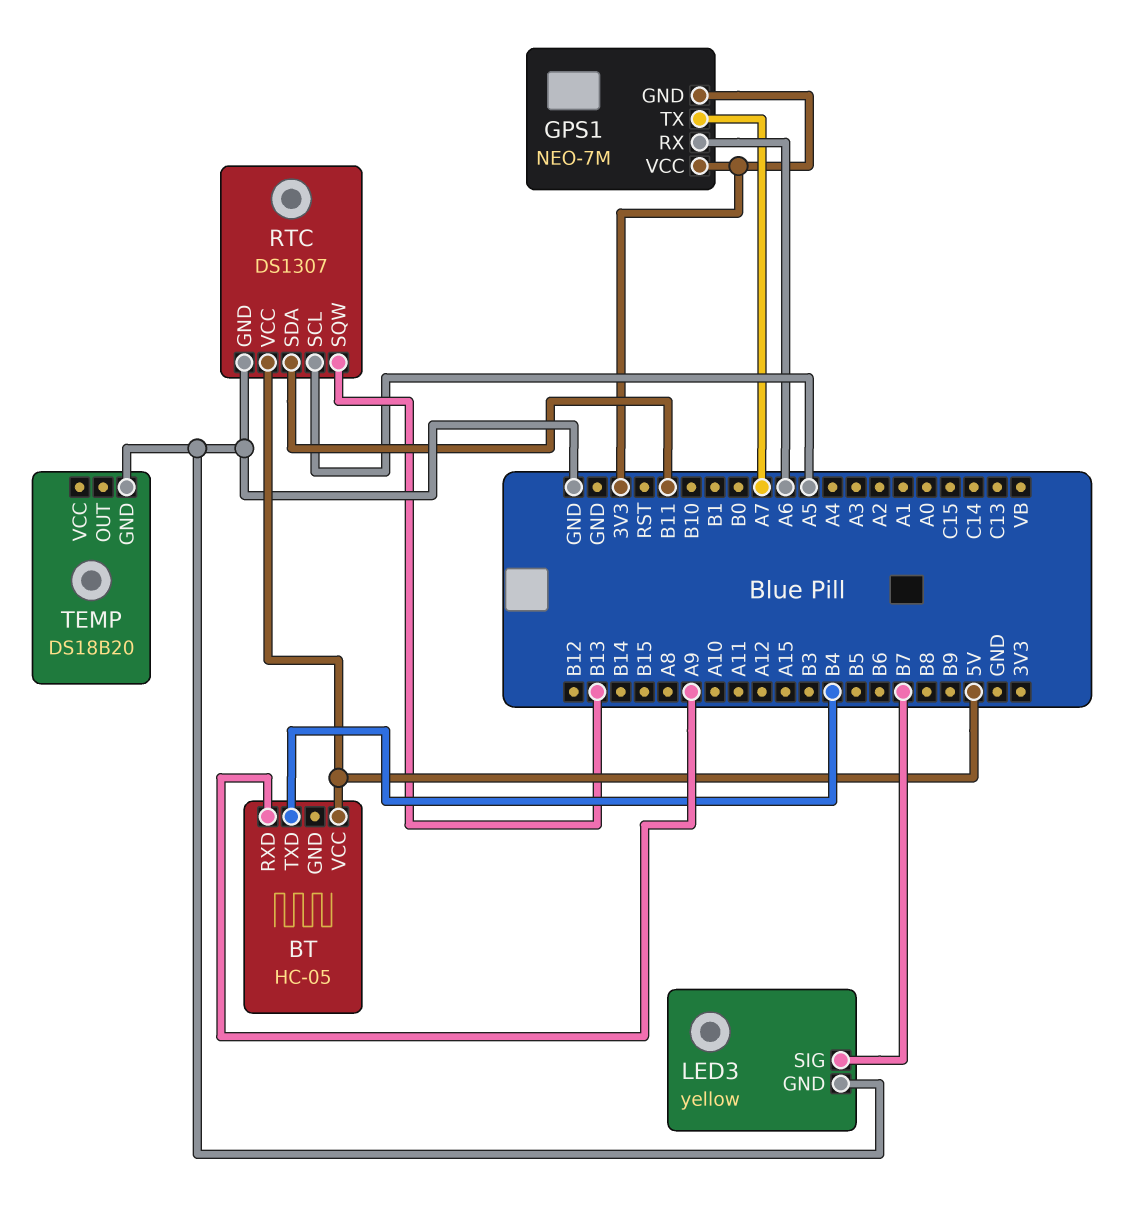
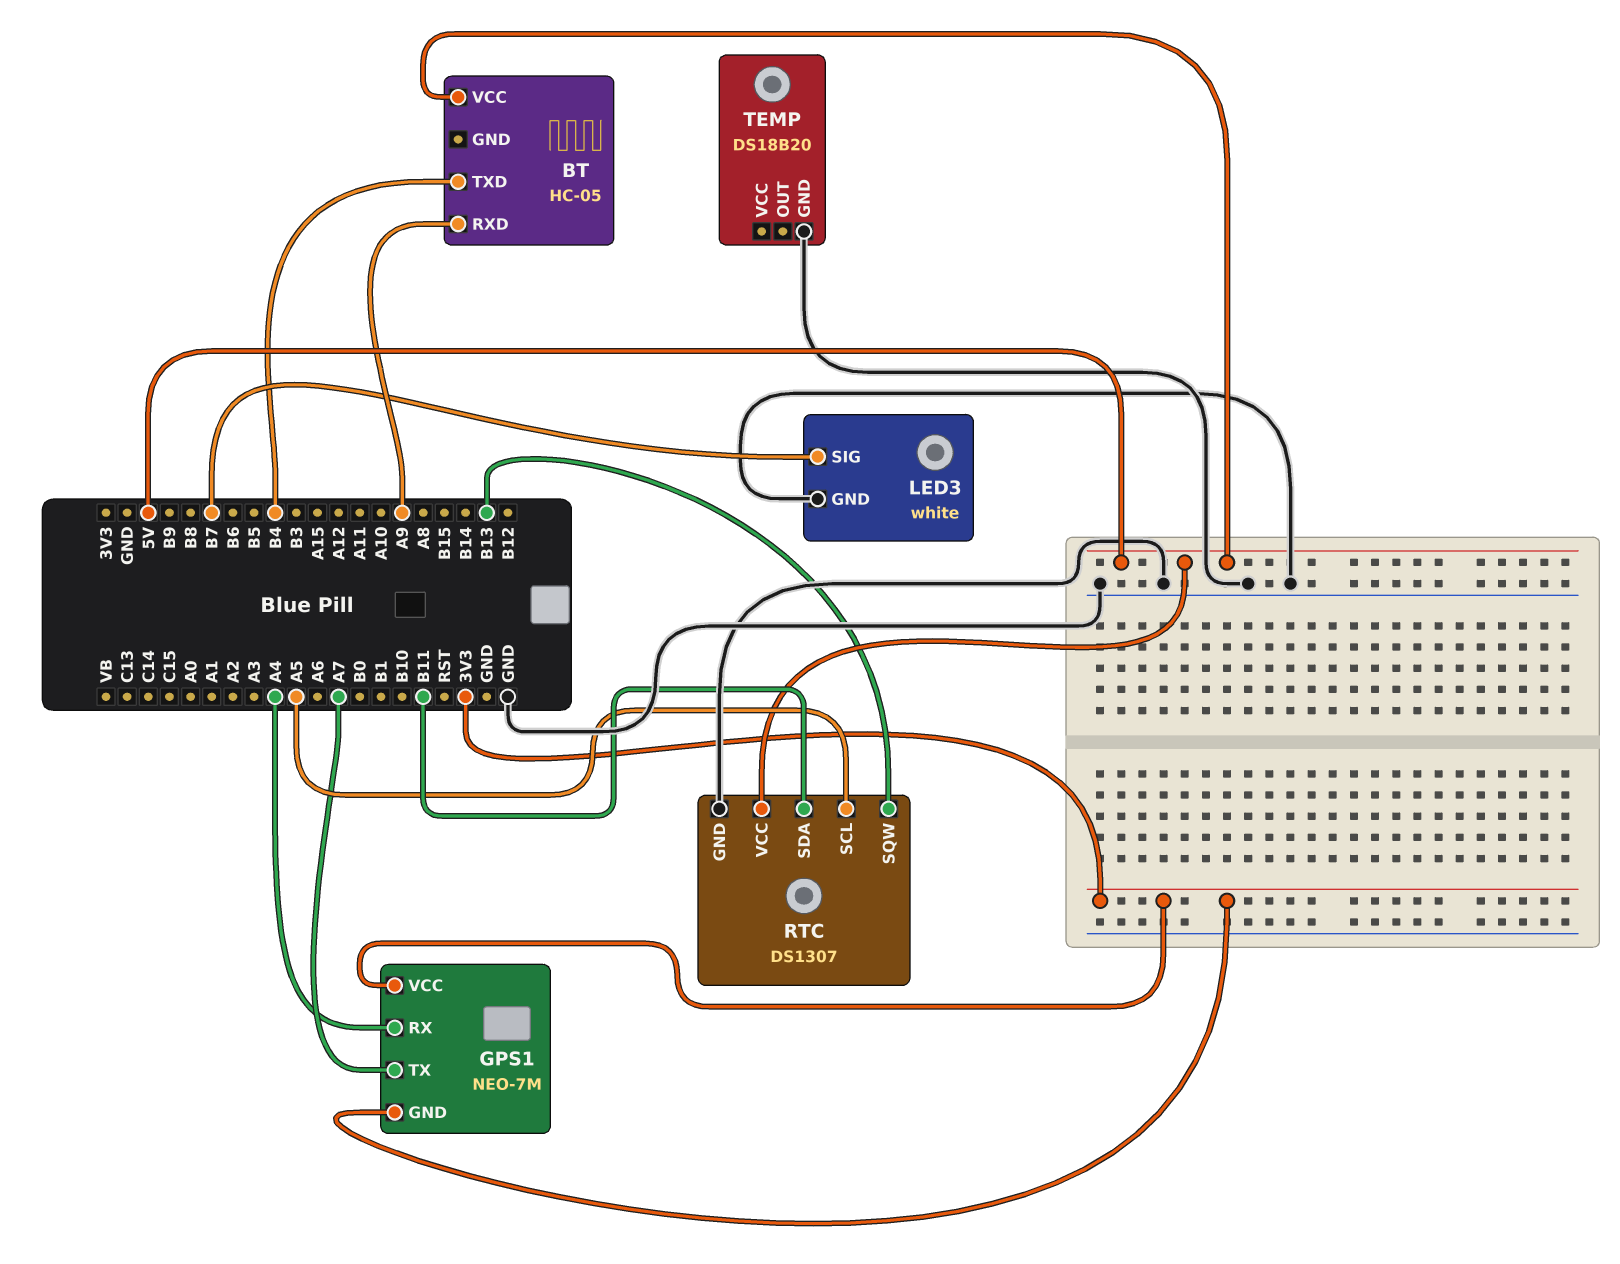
GPS1 pin RX: A6 -> A4
LED3: yellow -> white

